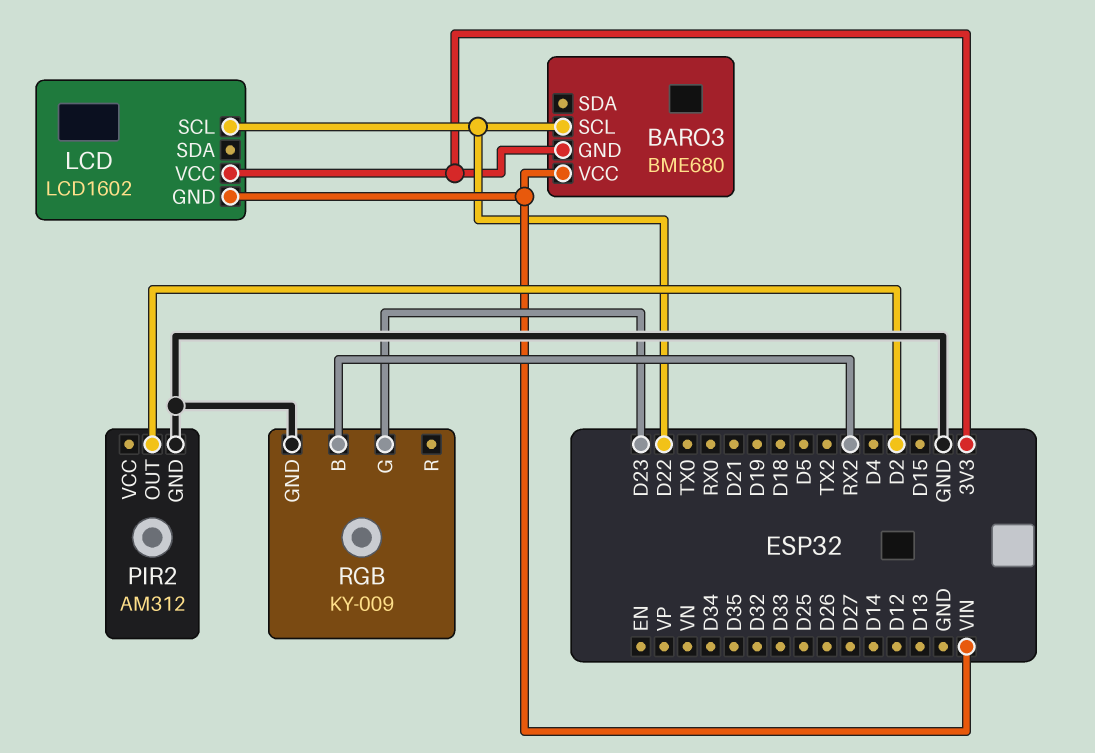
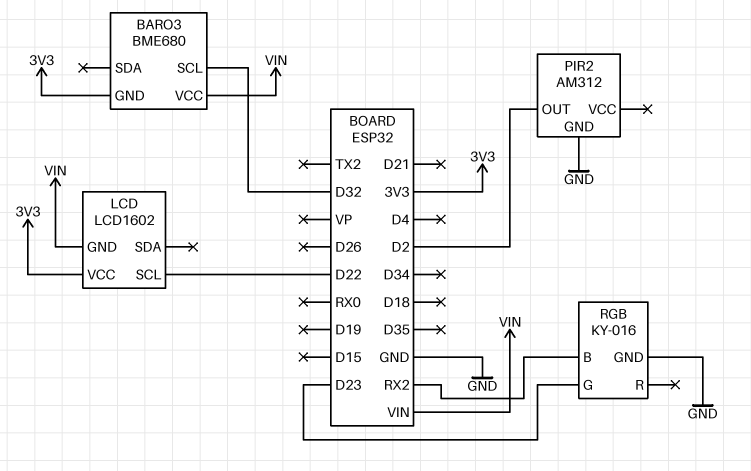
BARO3 pin SCL: D22 -> D32
RGB: KY-009 -> KY-016

